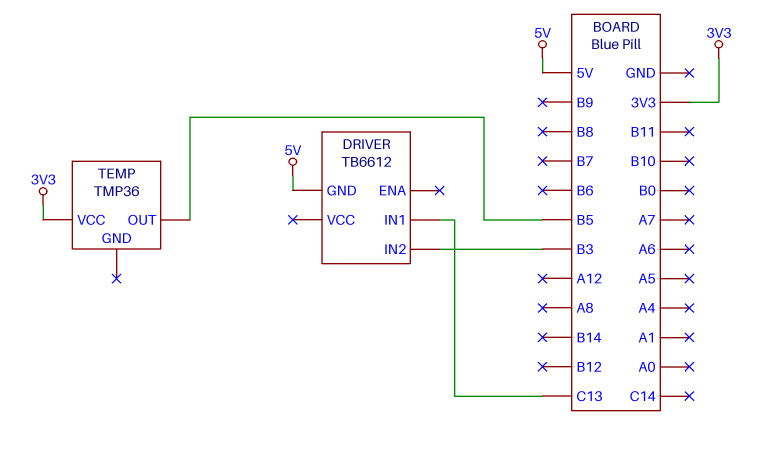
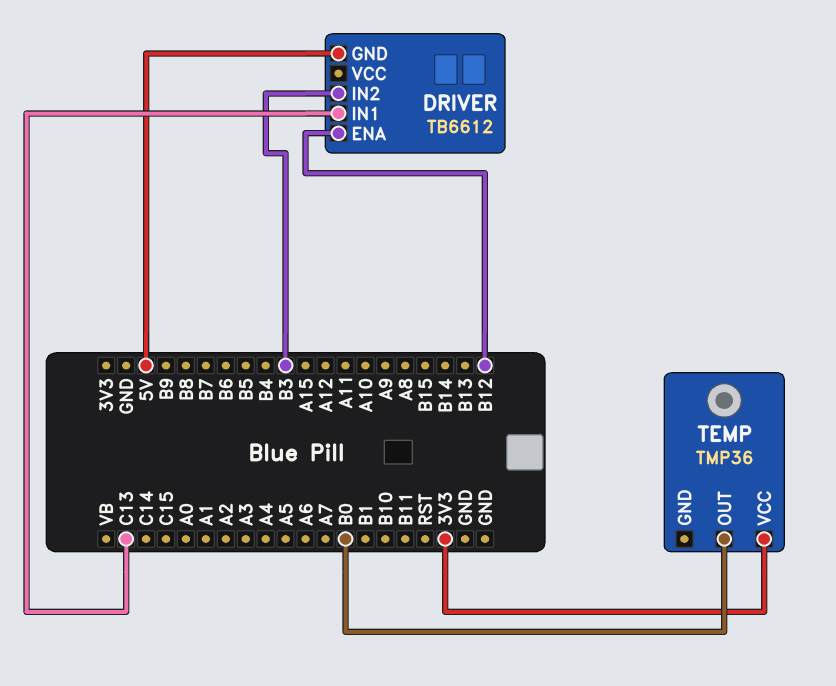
DRIVER pin ENA: none -> B12
TEMP pin OUT: B5 -> B0

